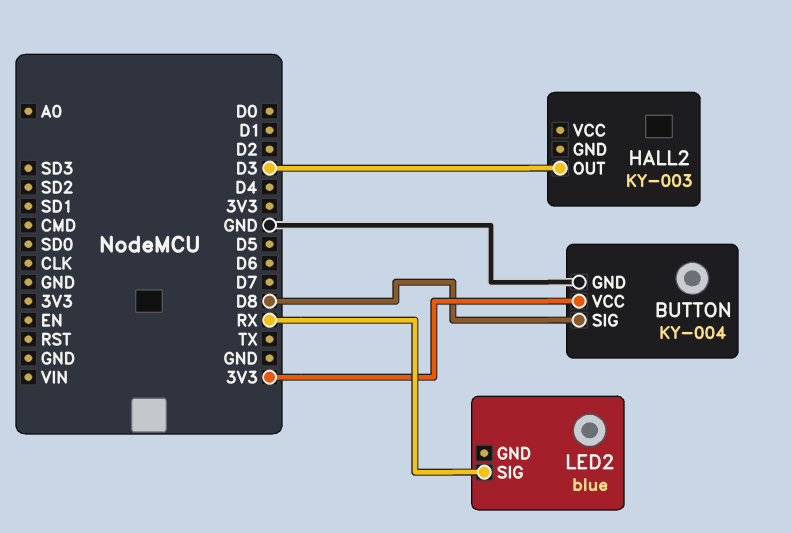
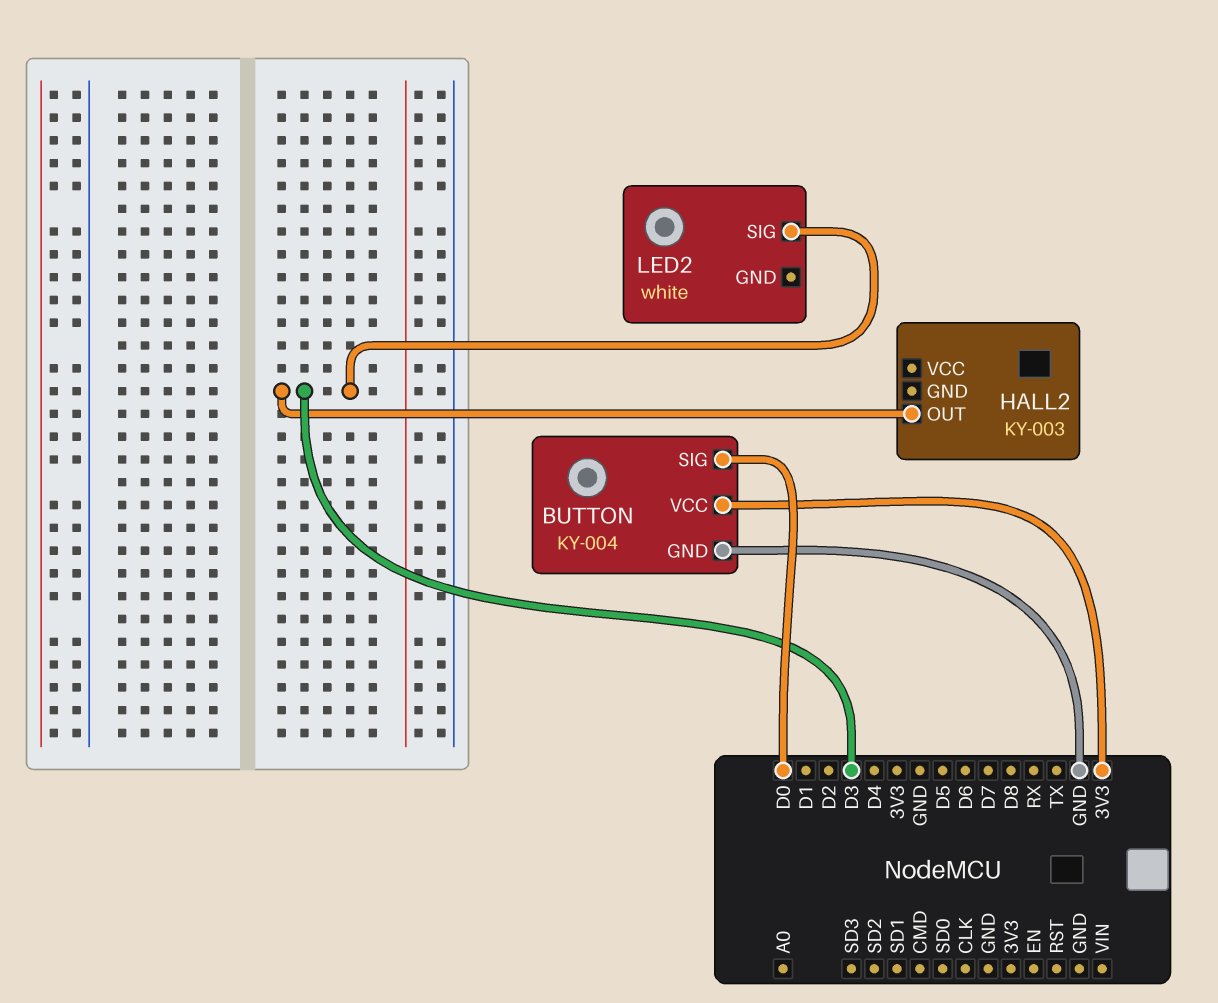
BUTTON pin SIG: D8 -> D0
LED2: blue -> white
LED2 pin SIG: RX -> D3

